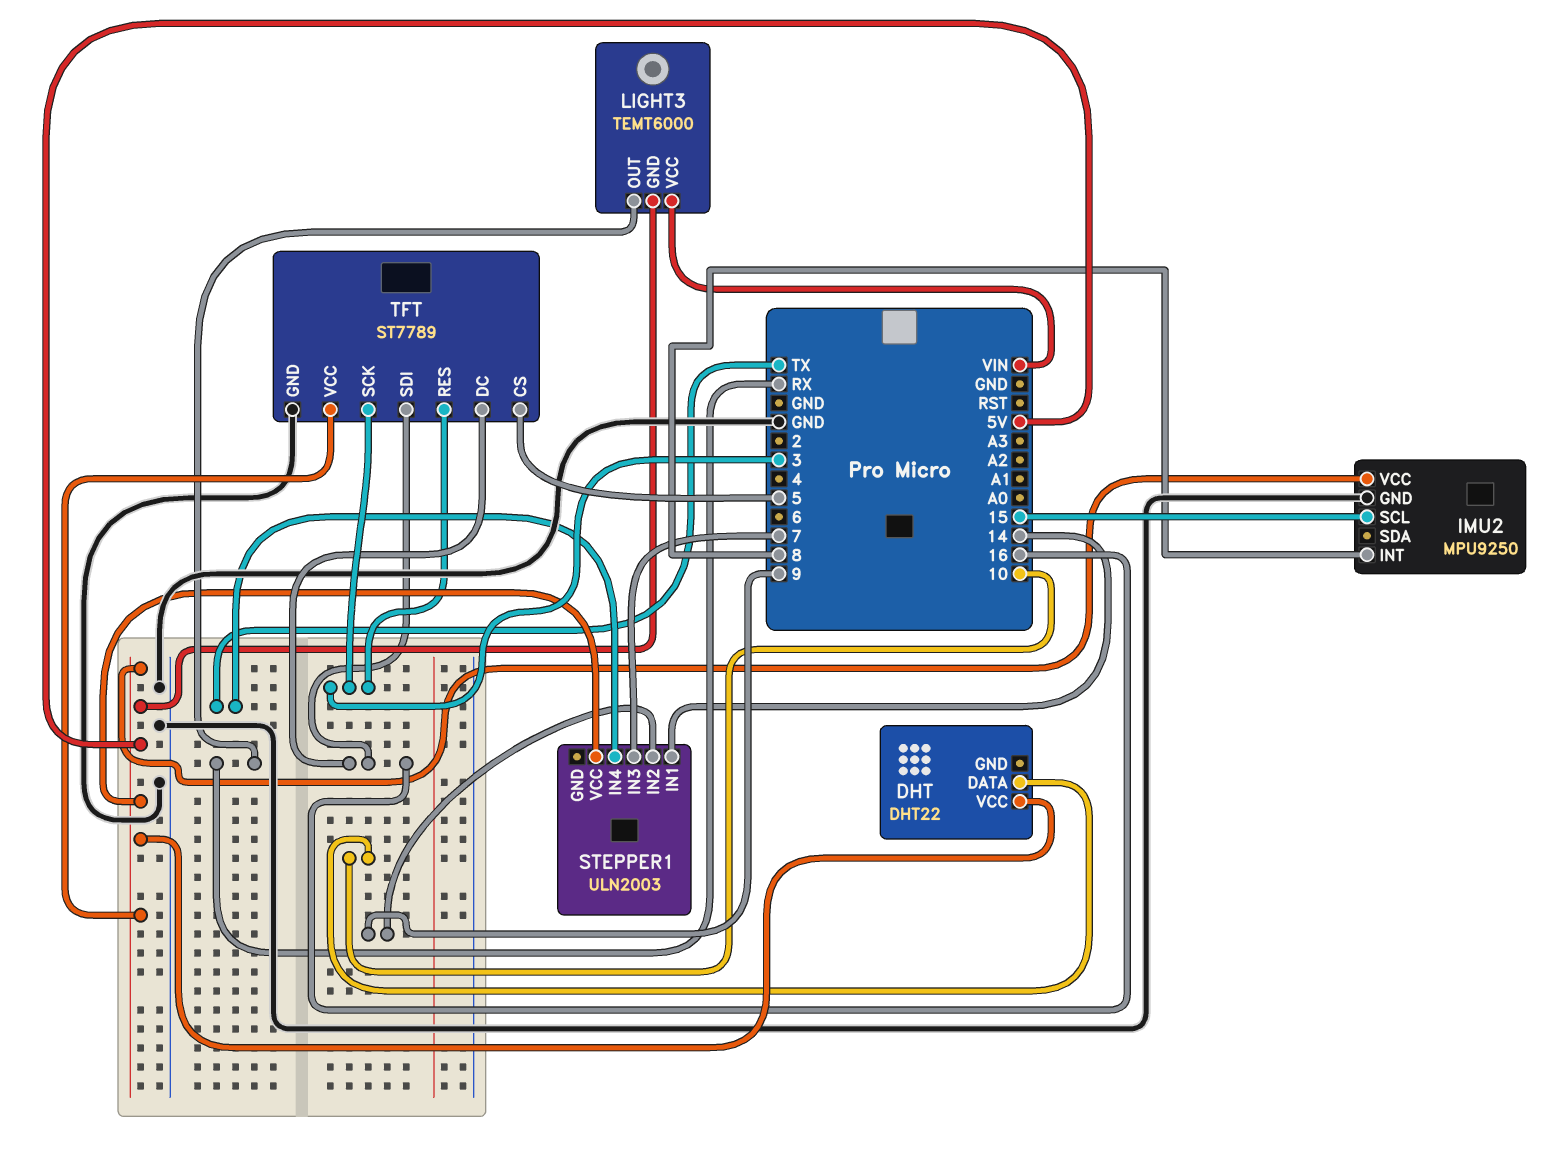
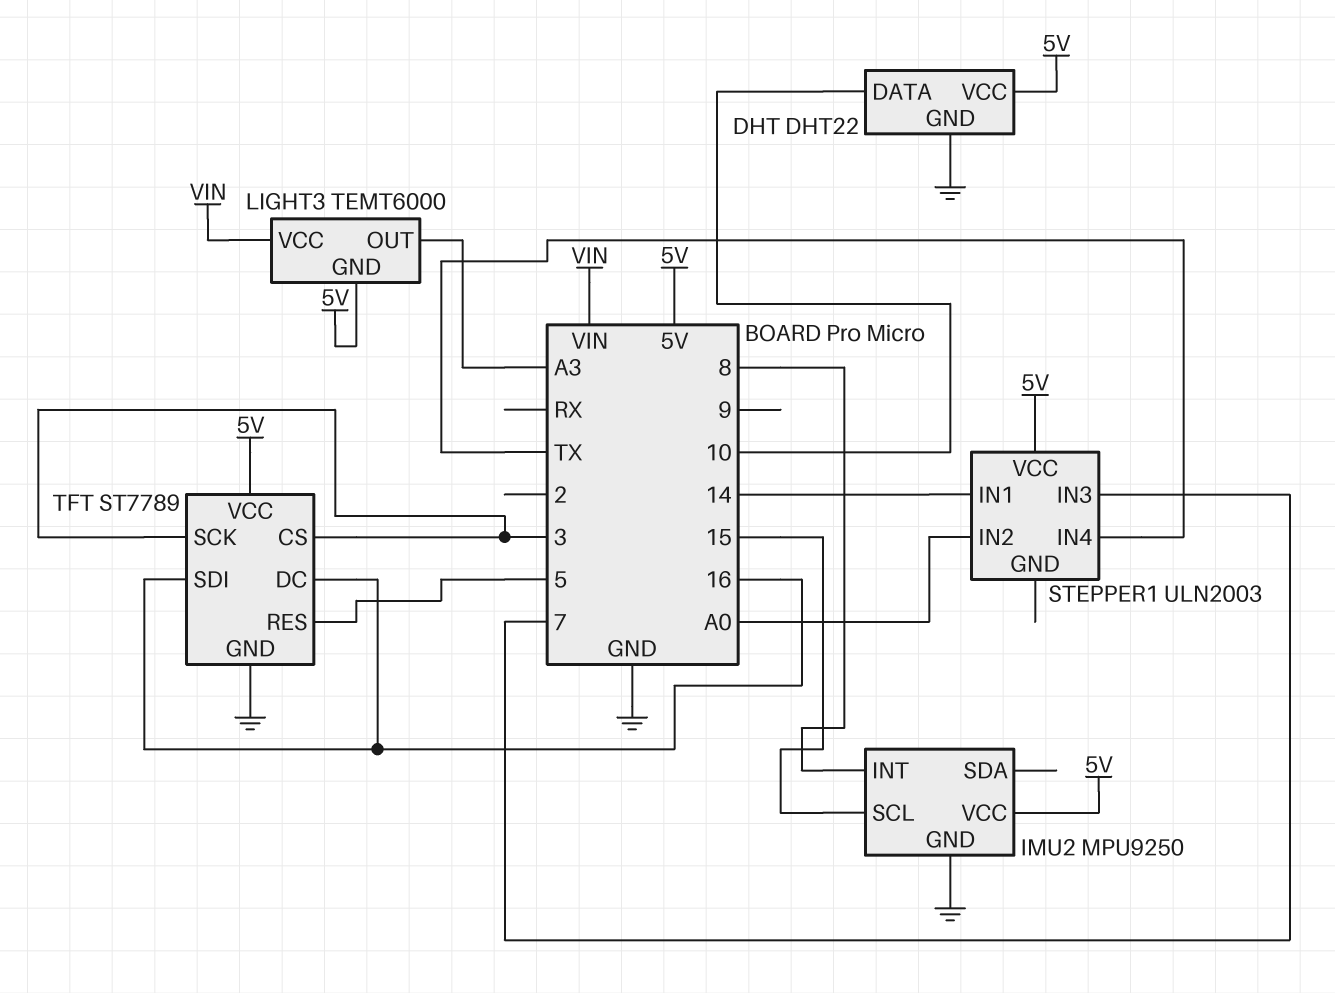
DHT pin GND: none -> GND
LIGHT3 pin OUT: RX -> A3
STEPPER1 pin IN2: 9 -> A0
TFT pin CS: 5 -> 3
TFT pin RES: 3 -> 5

